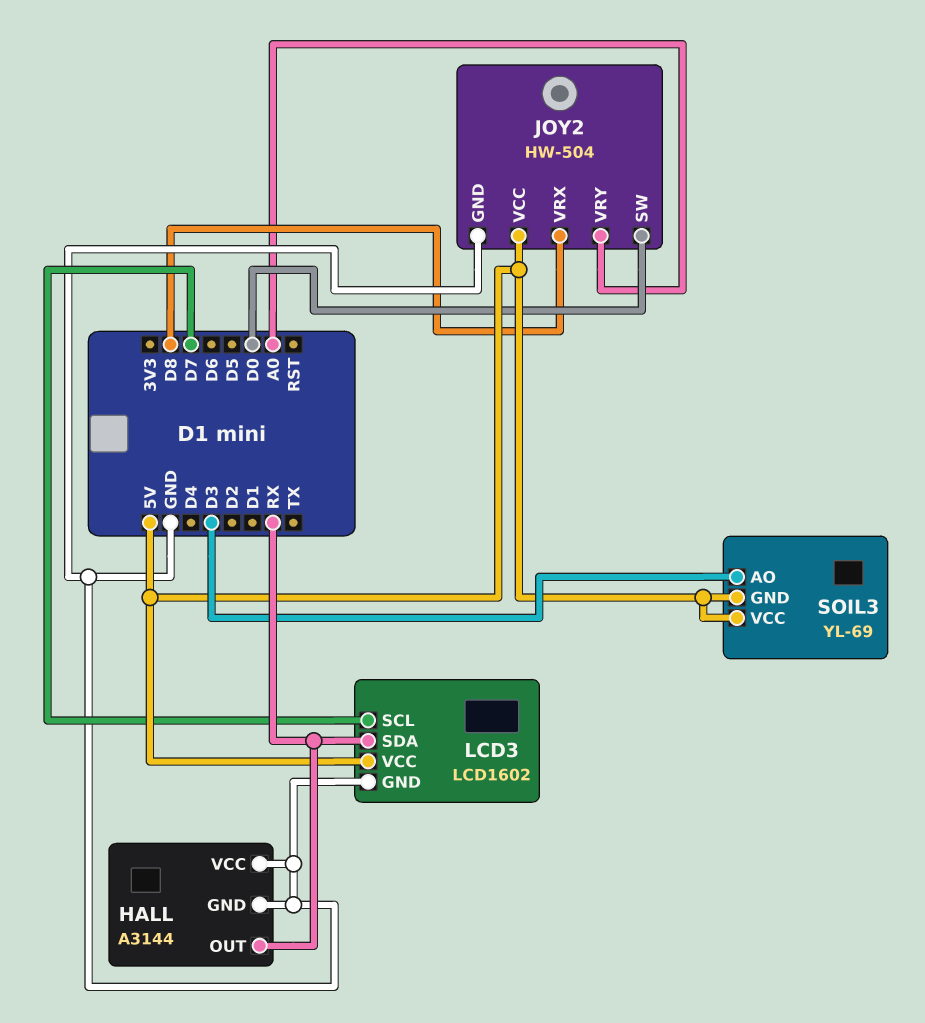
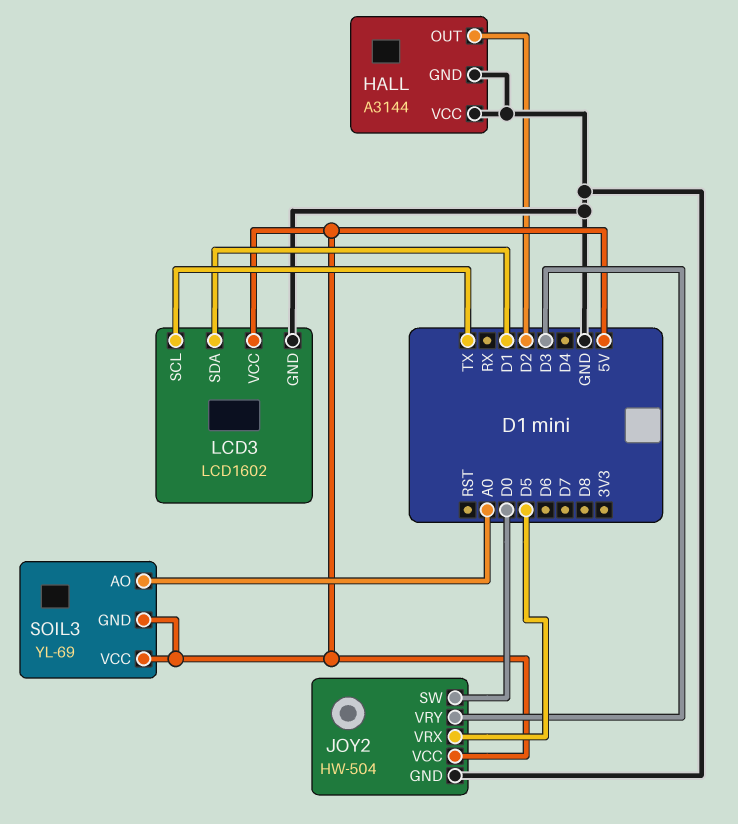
HALL pin OUT: RX -> D2
JOY2 pin VRX: D8 -> D5
JOY2 pin VRY: A0 -> D3
LCD3 pin SCL: D7 -> TX
LCD3 pin SDA: RX -> D1
SOIL3 pin AO: D3 -> A0

